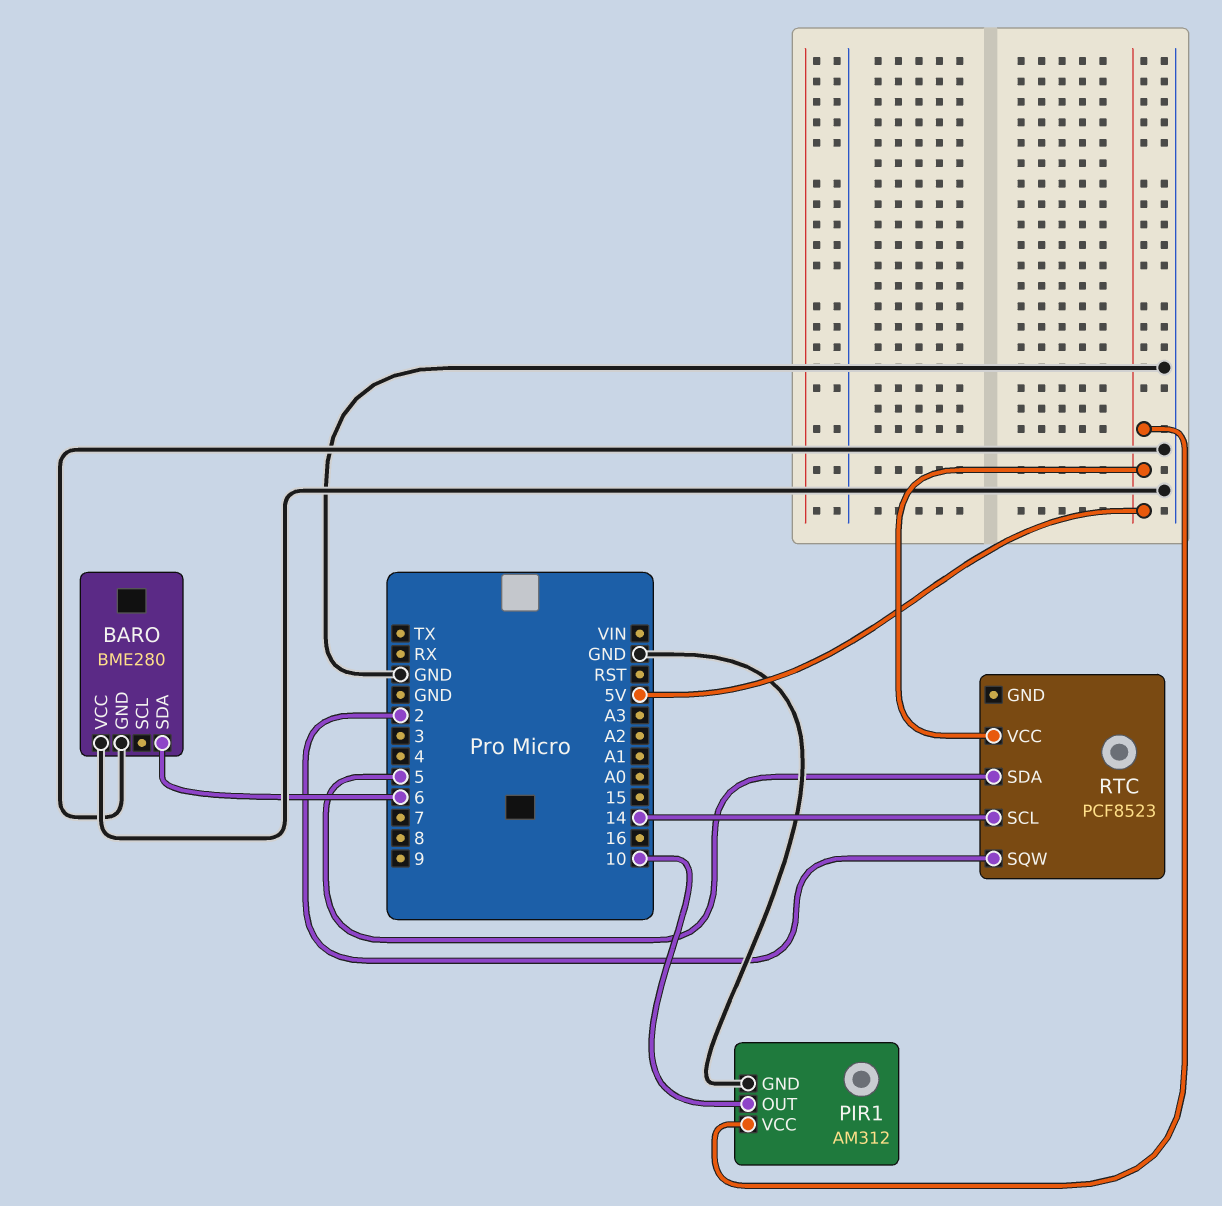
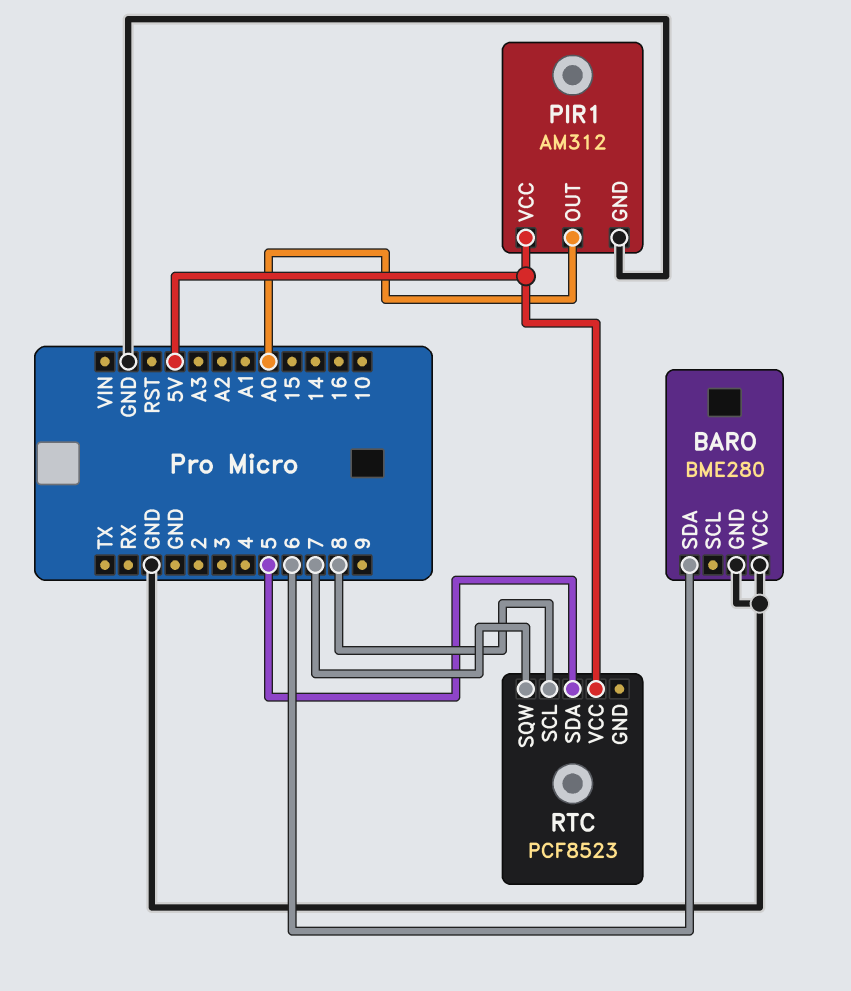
PIR1 pin OUT: 10 -> A0
RTC pin SCL: 14 -> 8
RTC pin SQW: 2 -> 7

